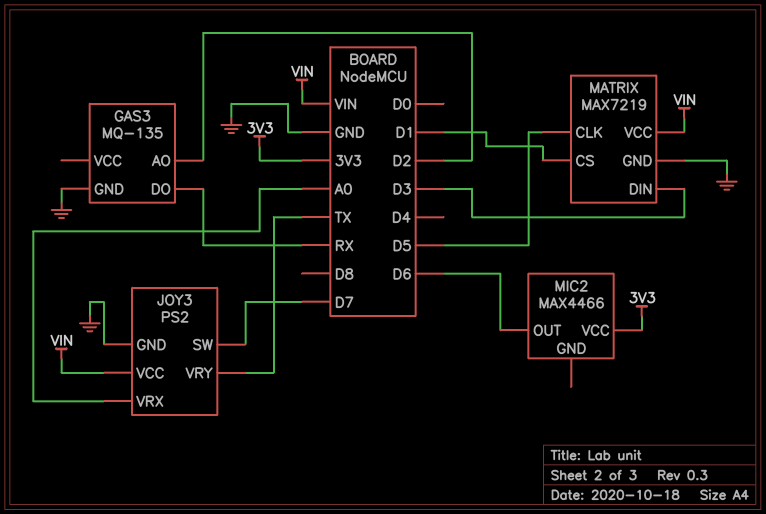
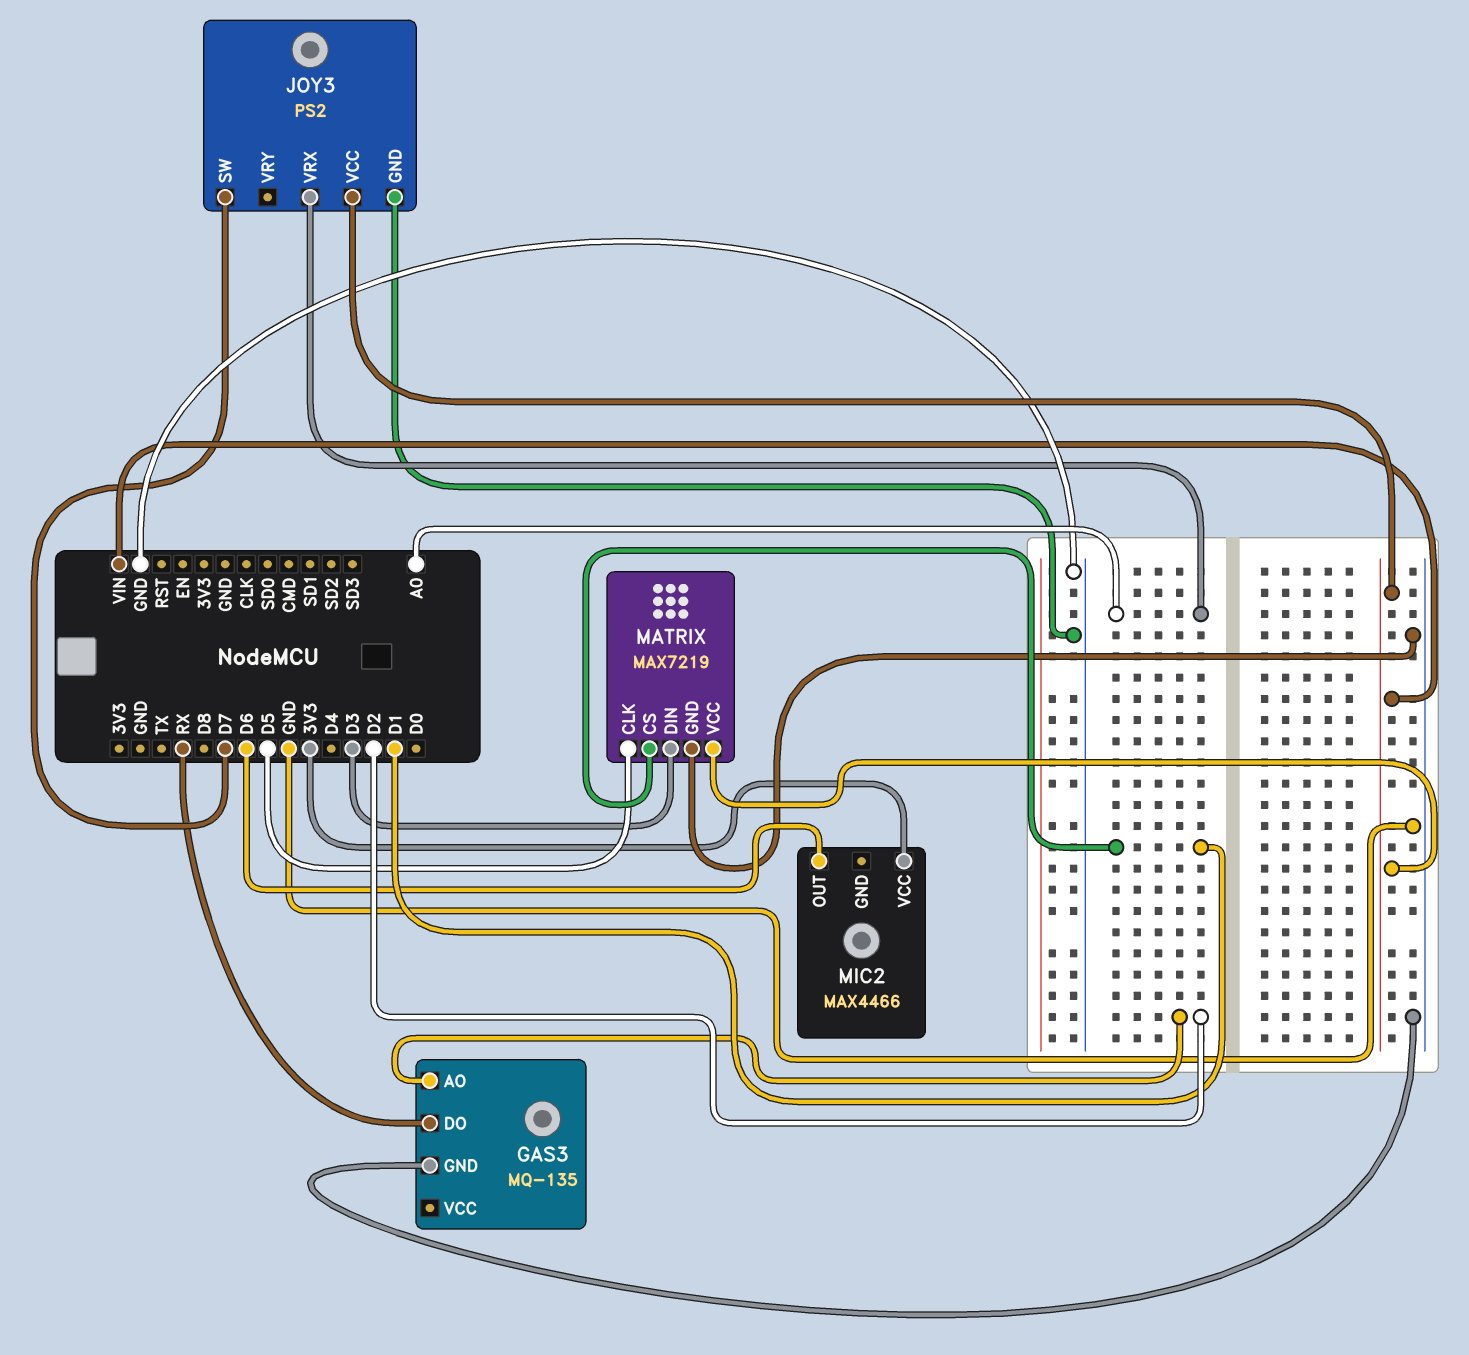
JOY3 pin VRY: TX -> none

